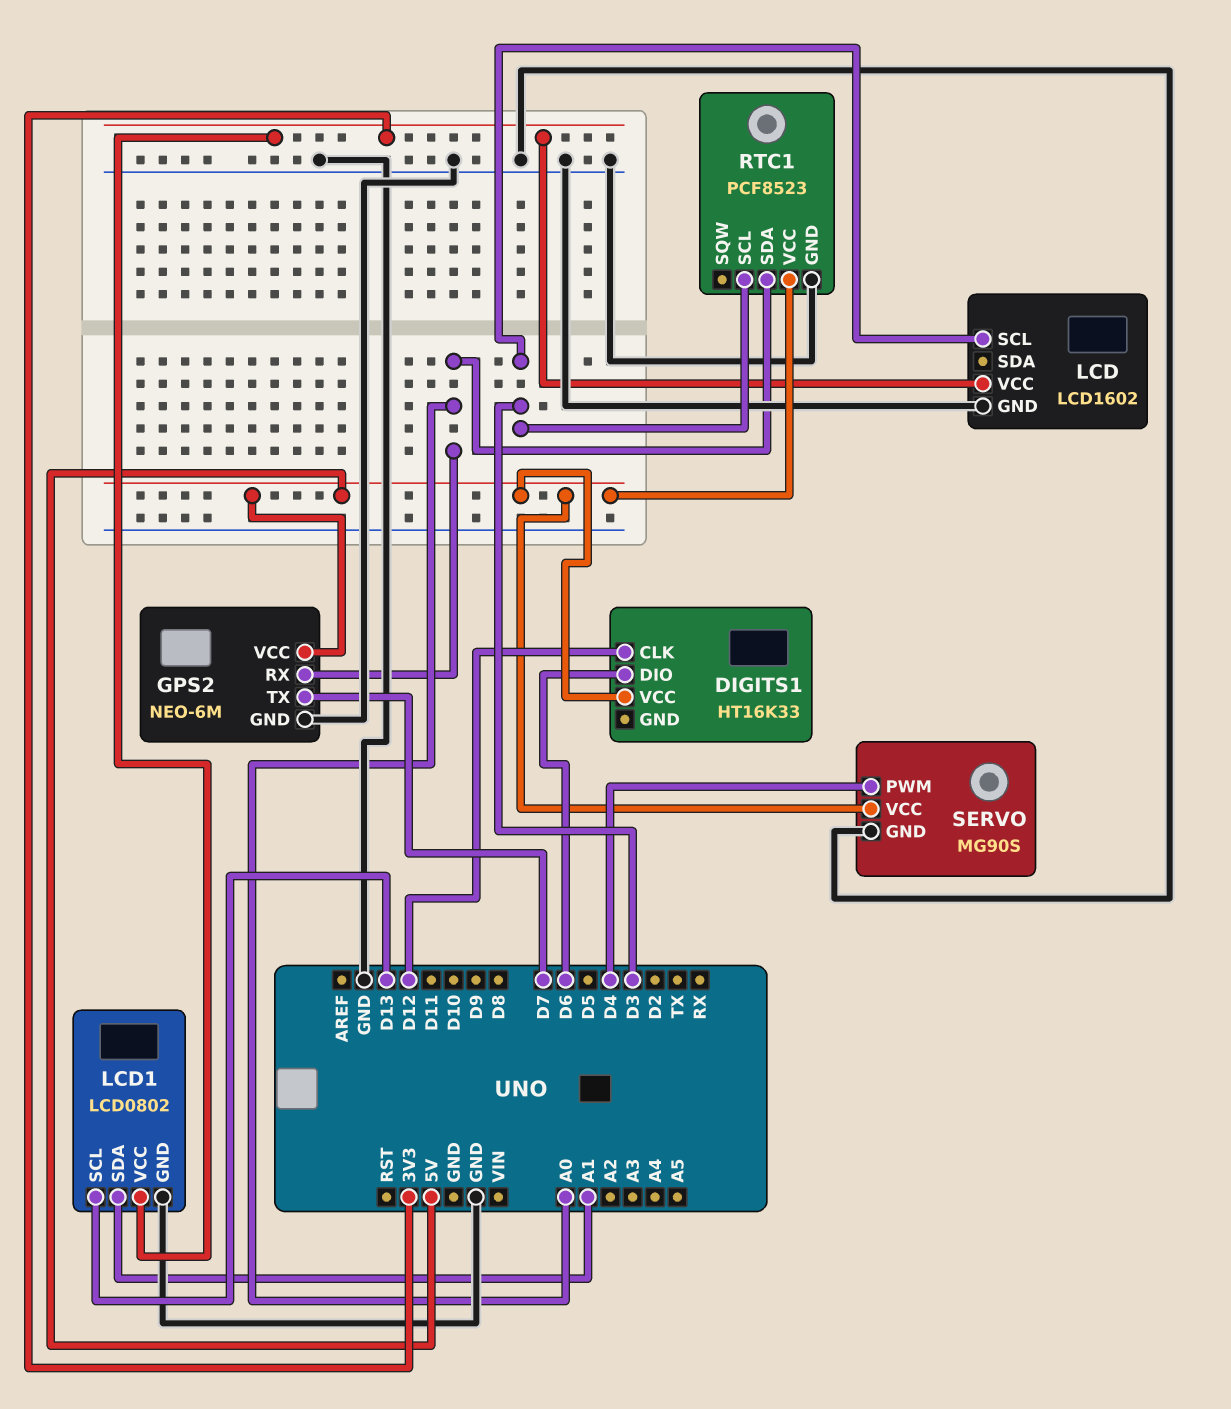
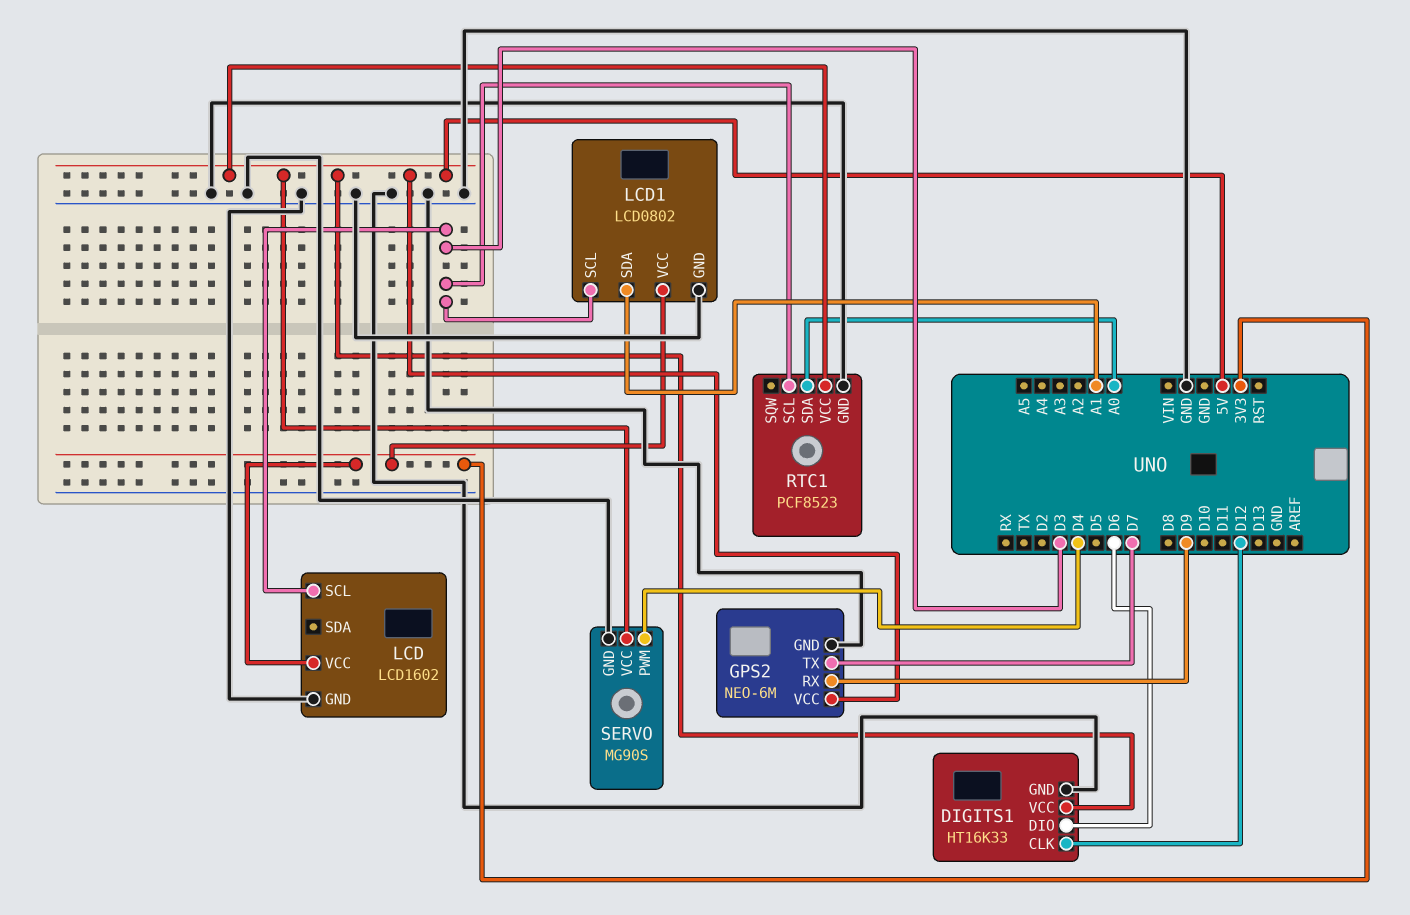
DIGITS1 pin GND: none -> GND
GPS2 pin RX: A0 -> D9
LCD1 pin SCL: D13 -> D3

